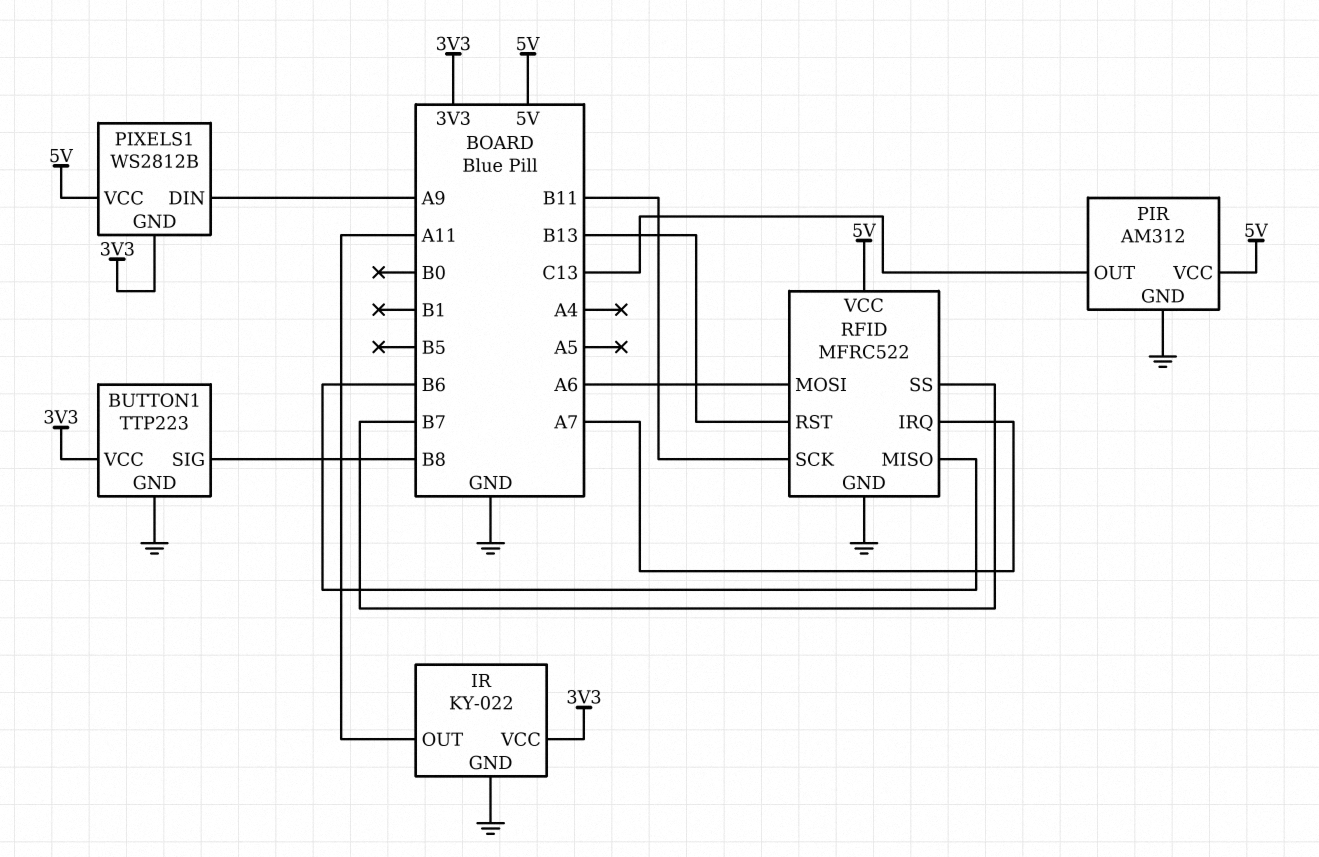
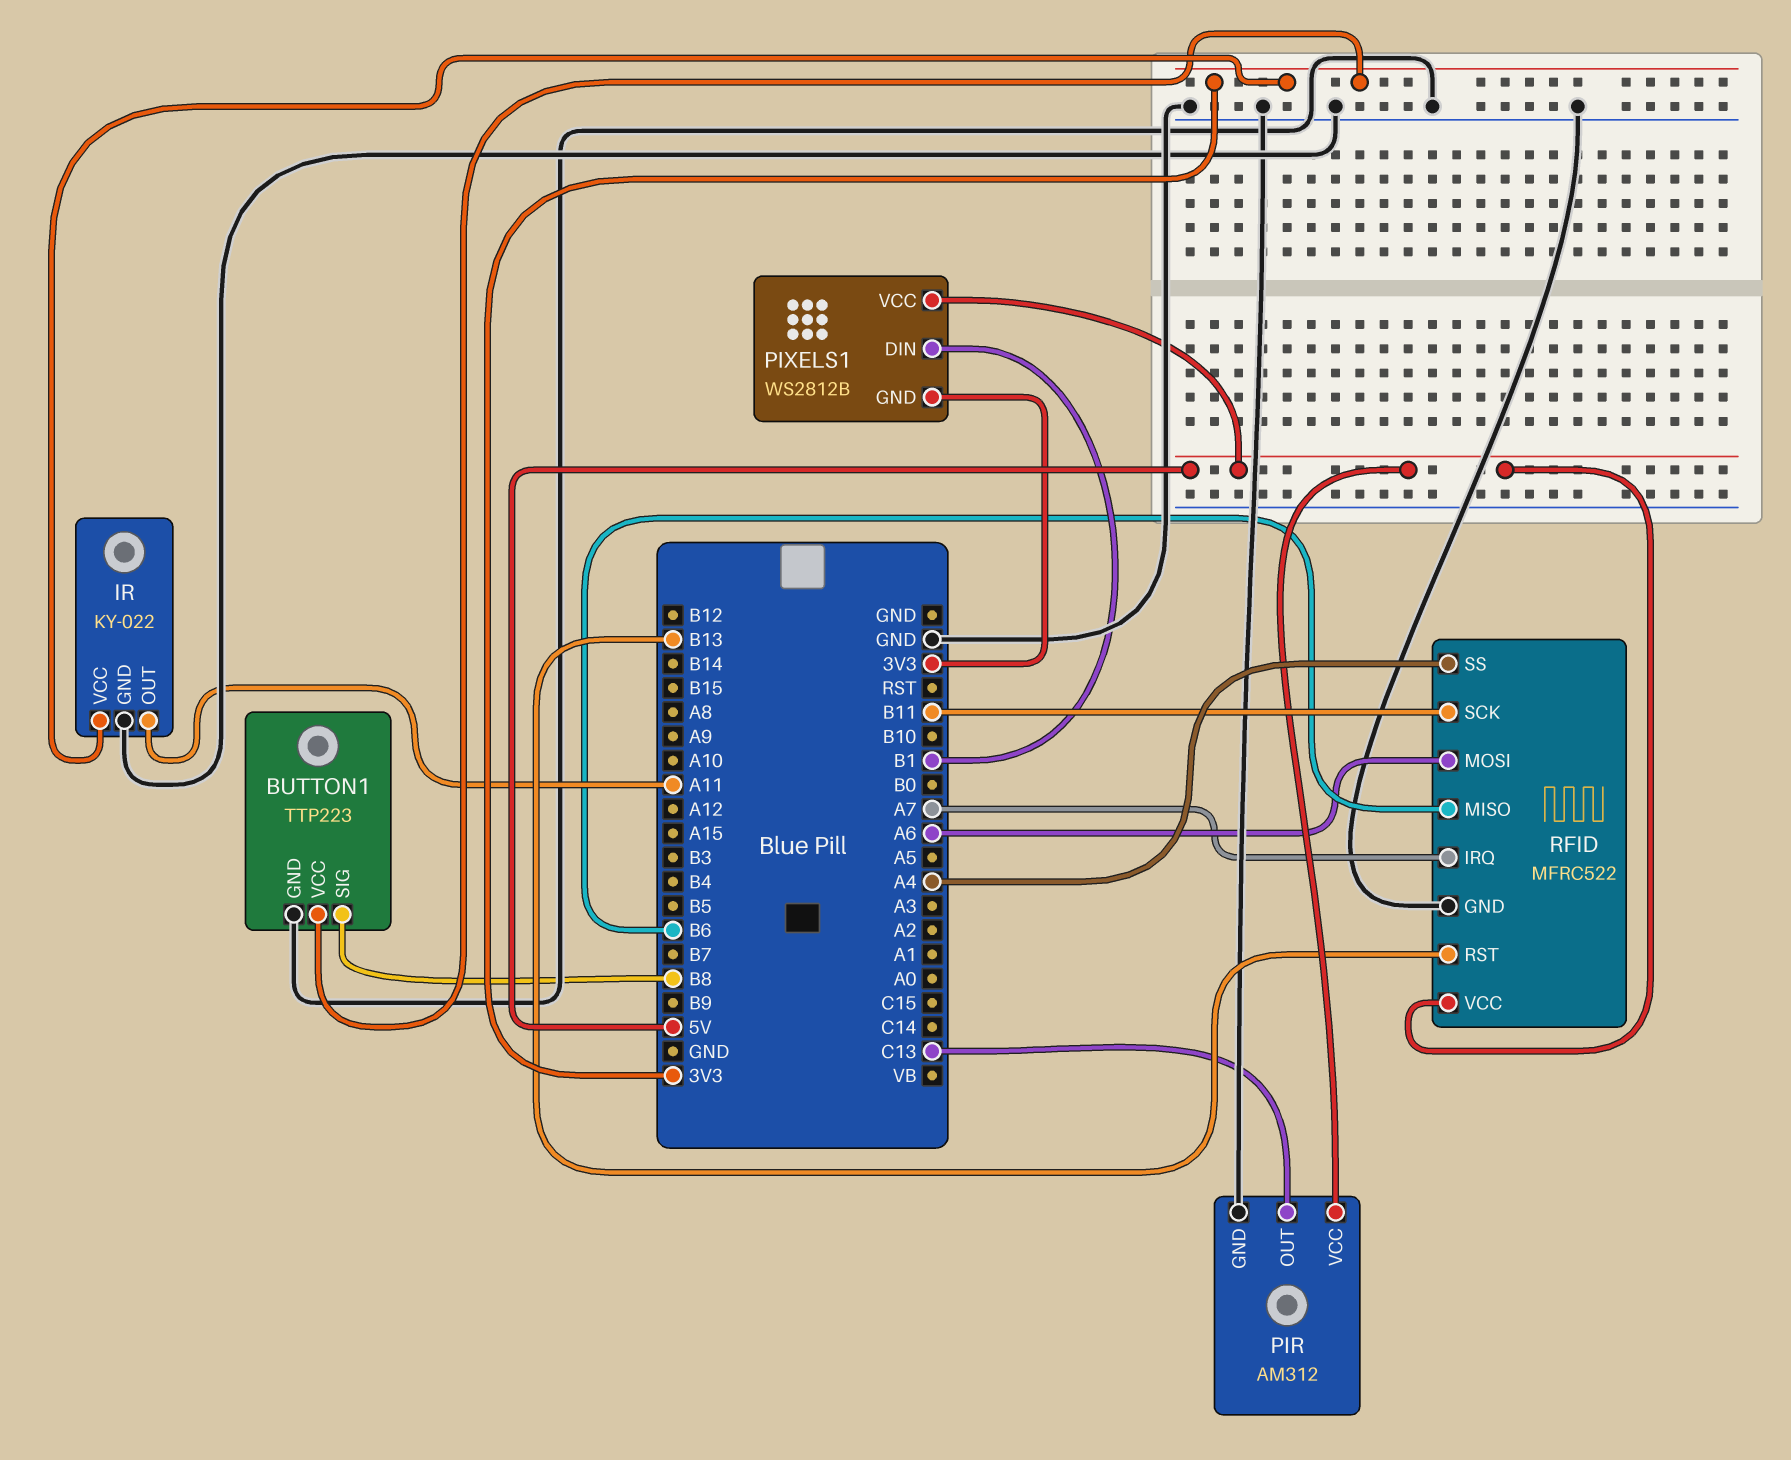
PIXELS1 pin DIN: A9 -> B1
RFID pin SS: B7 -> A4

